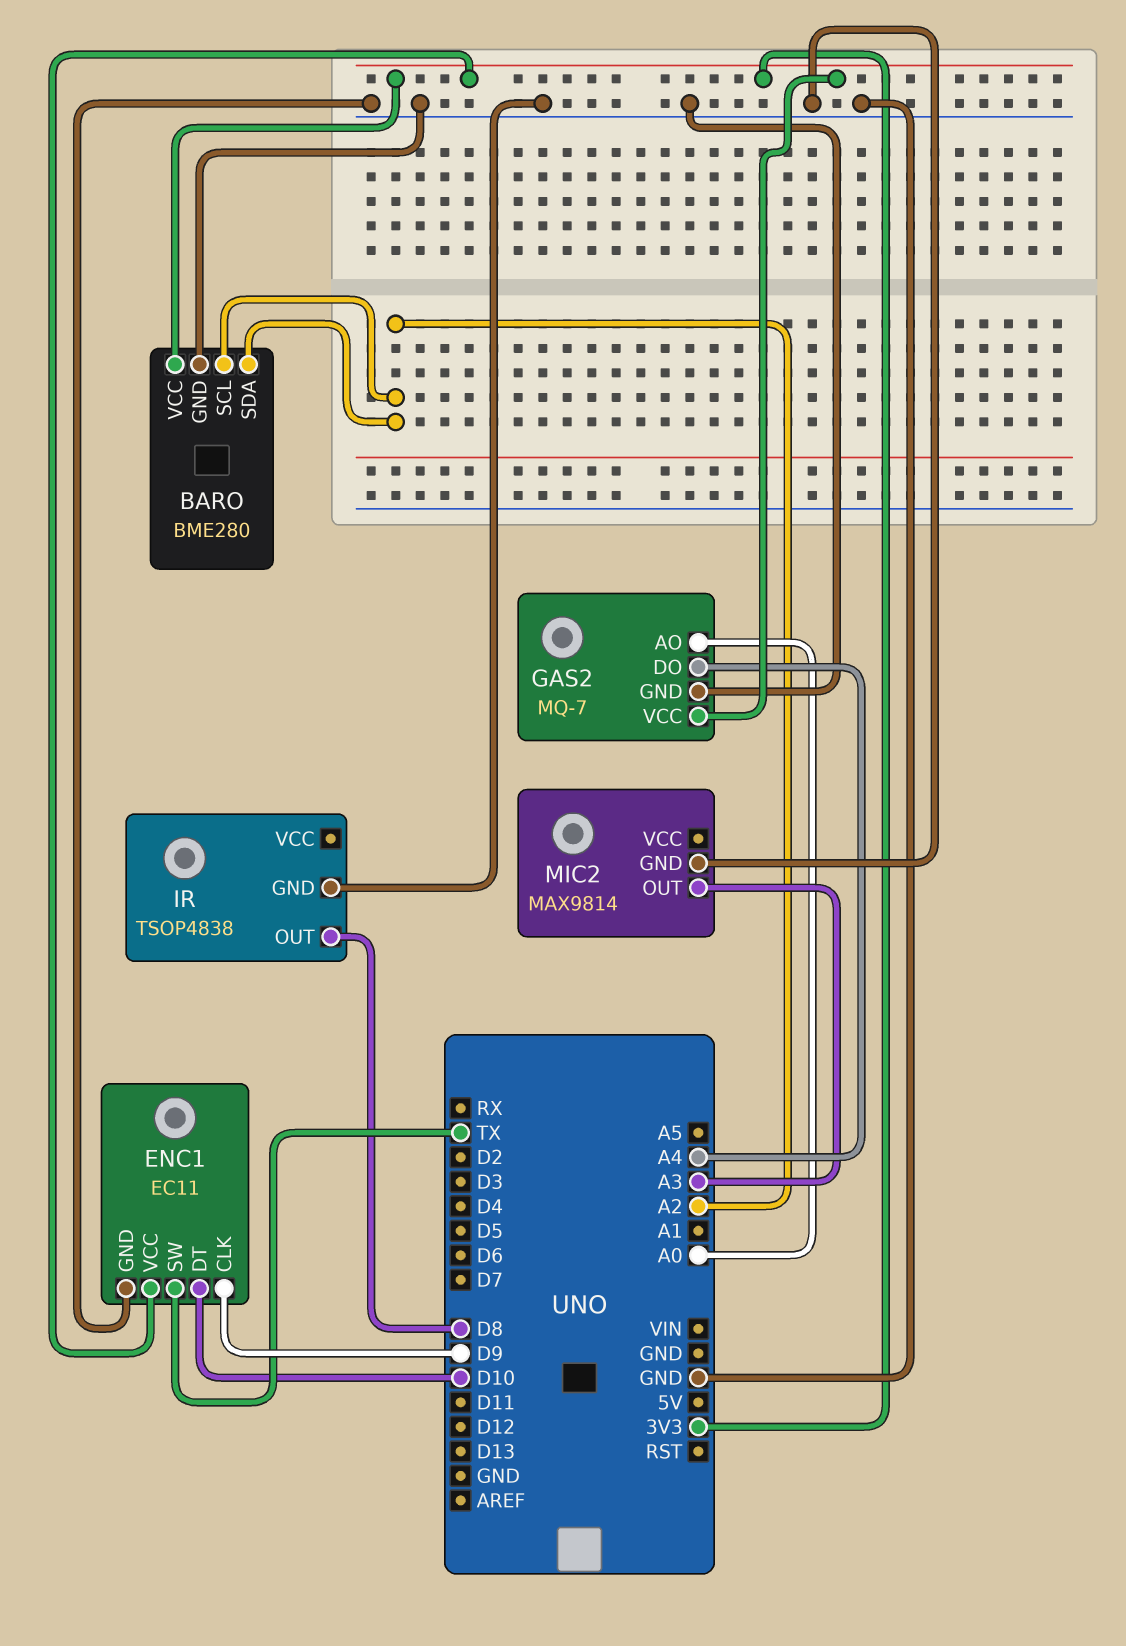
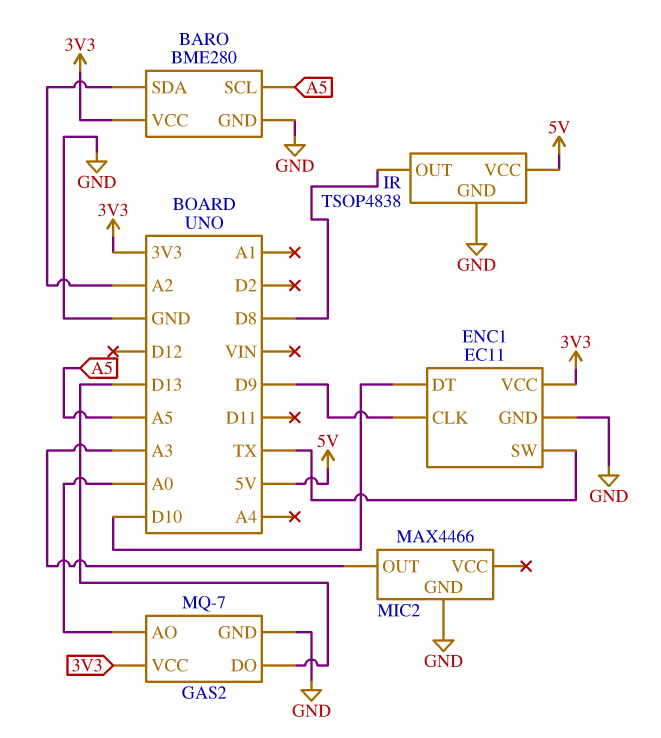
BARO pin SCL: A2 -> A5
GAS2 pin DO: A4 -> D13
IR pin VCC: none -> 5V
MIC2: MAX9814 -> MAX4466

